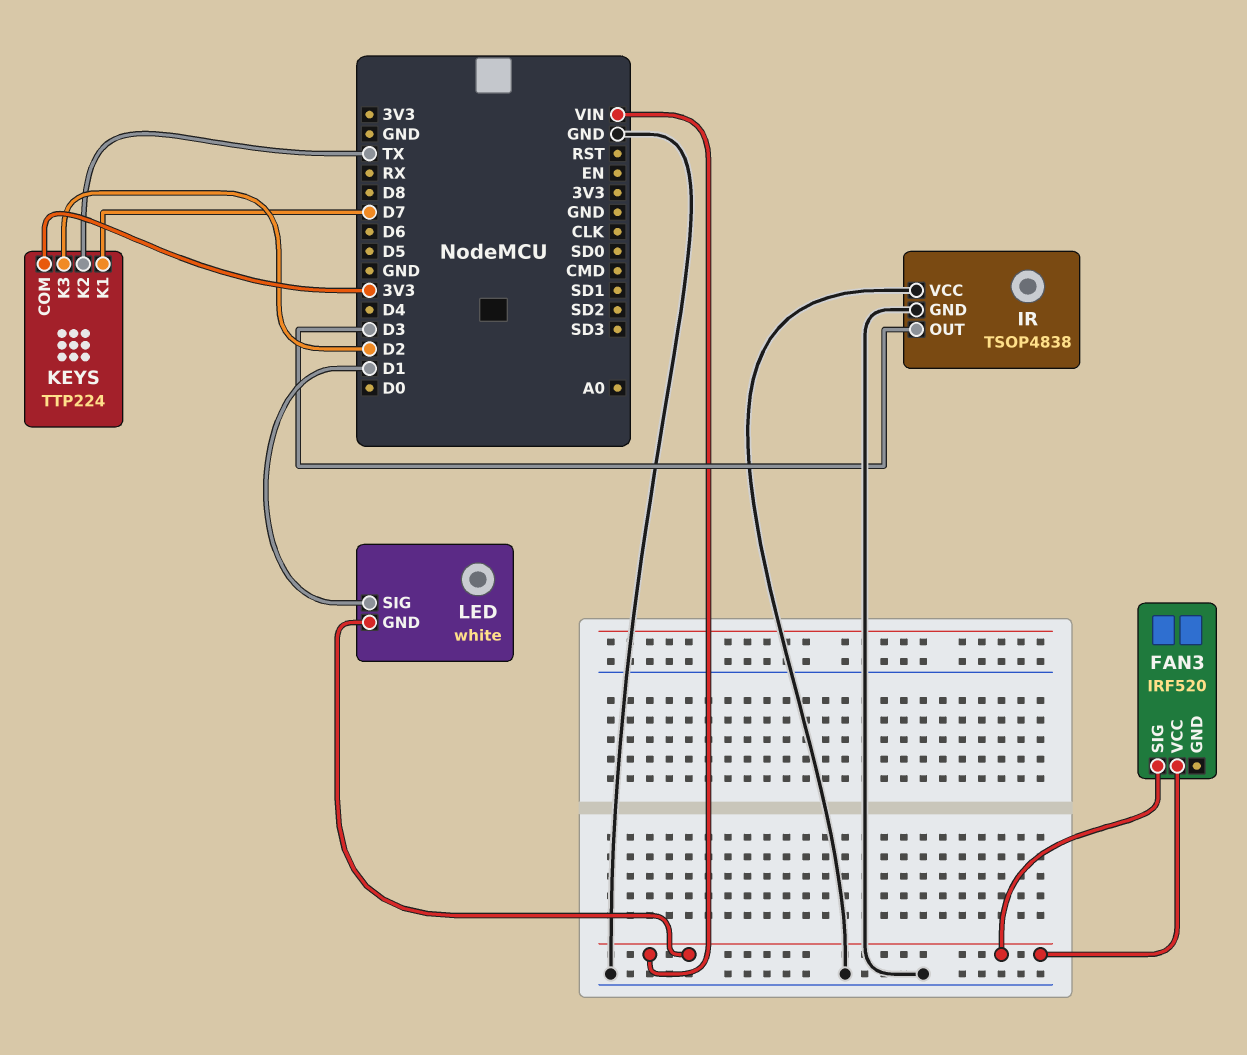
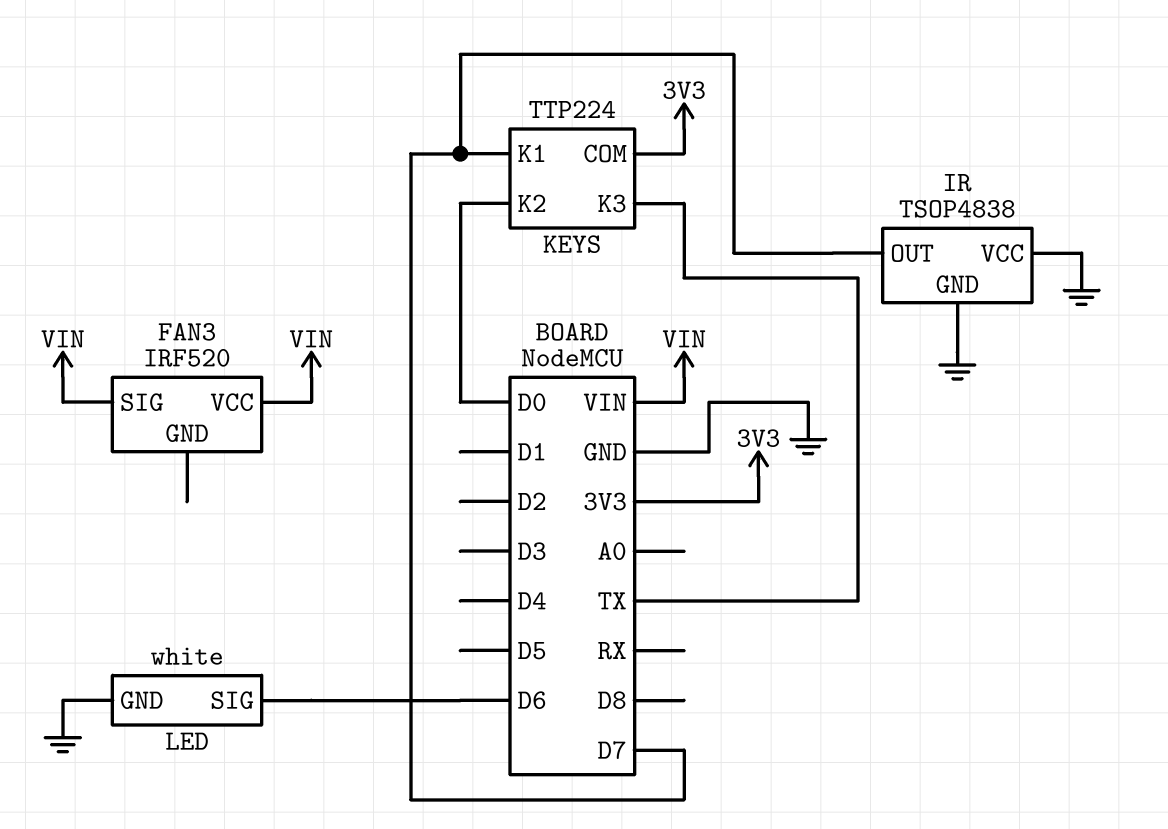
IR pin OUT: D3 -> D7
KEYS pin K2: TX -> D0
KEYS pin K3: D2 -> TX
LED pin GND: VIN -> GND
LED pin SIG: D1 -> D6

